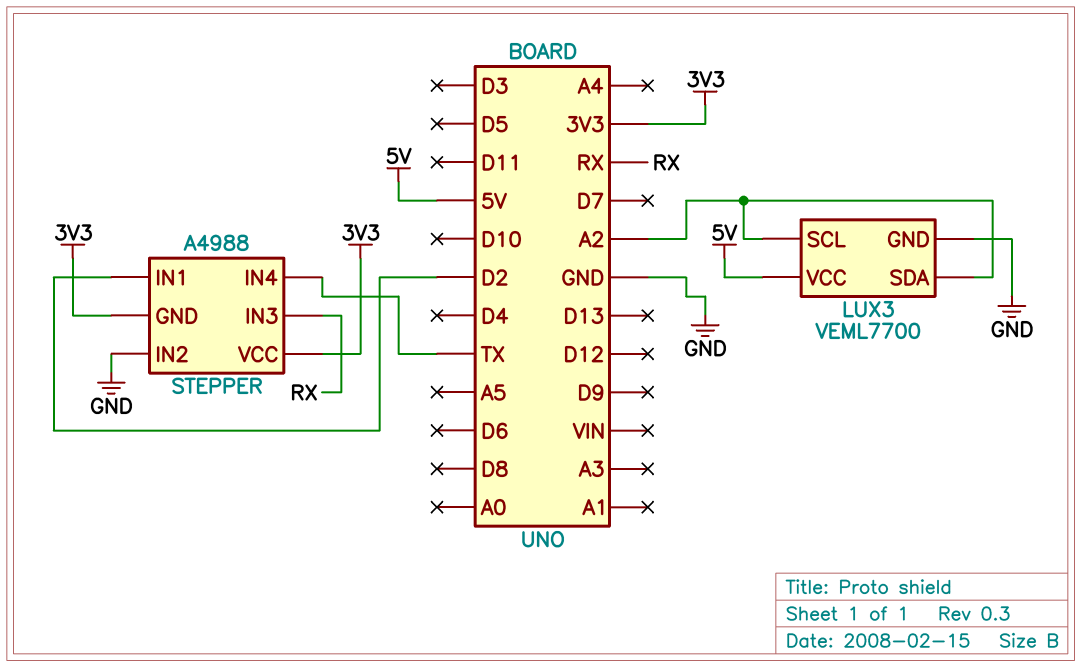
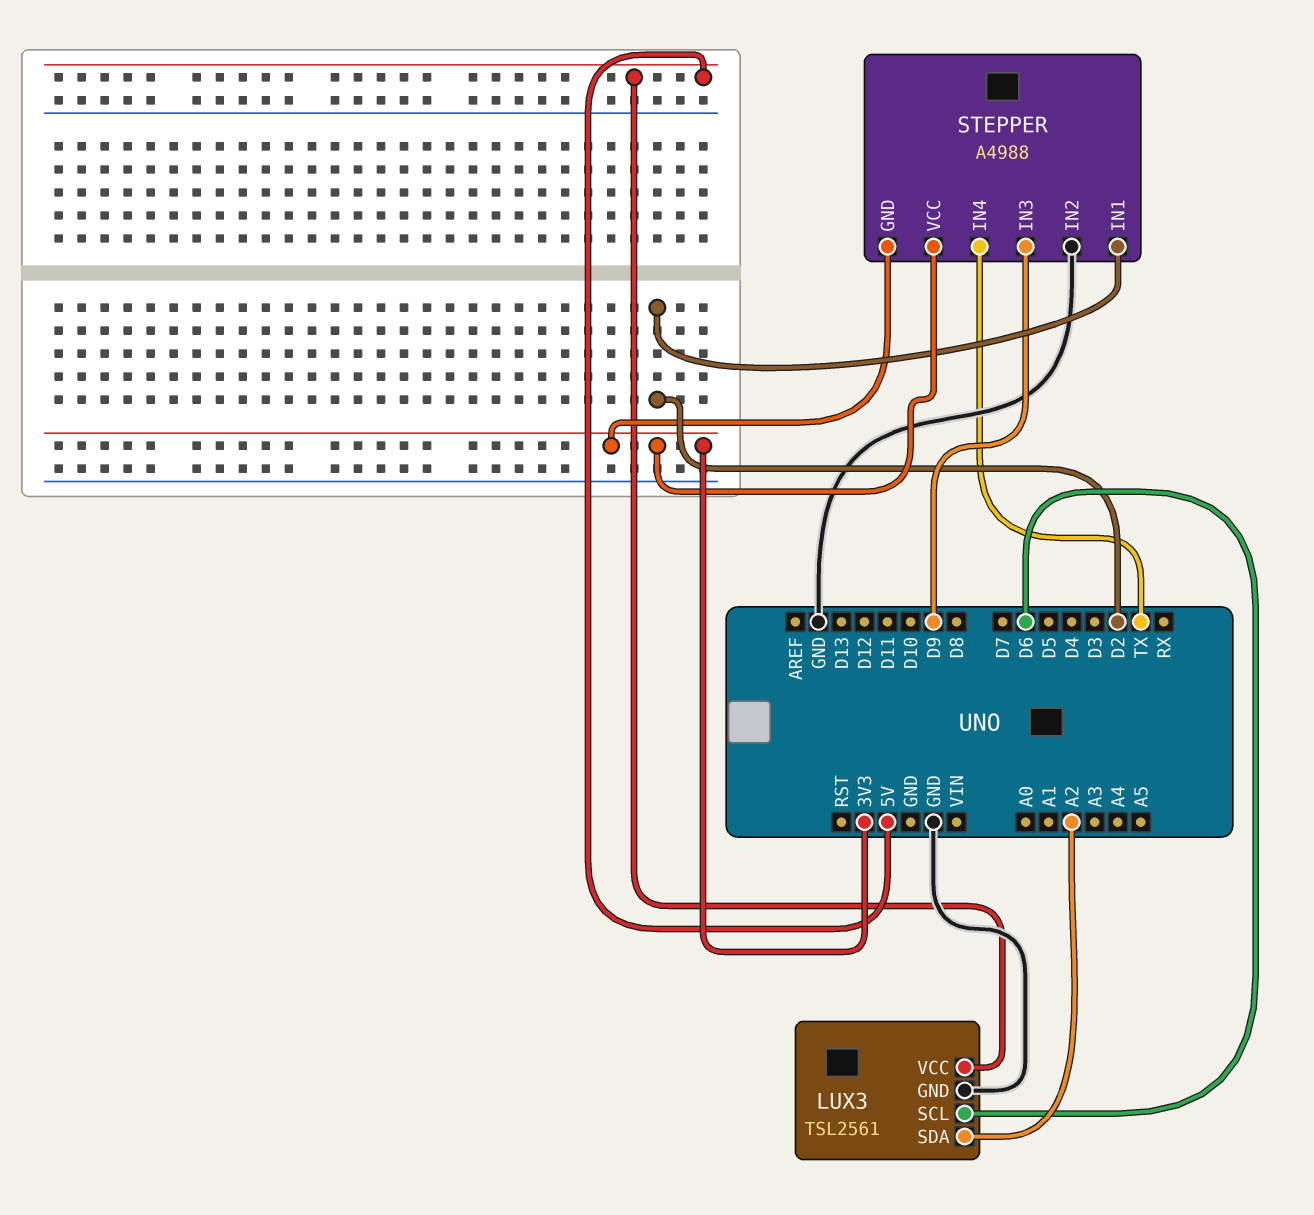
LUX3: VEML7700 -> TSL2561
LUX3 pin SCL: A2 -> D6
STEPPER pin IN3: RX -> D9

